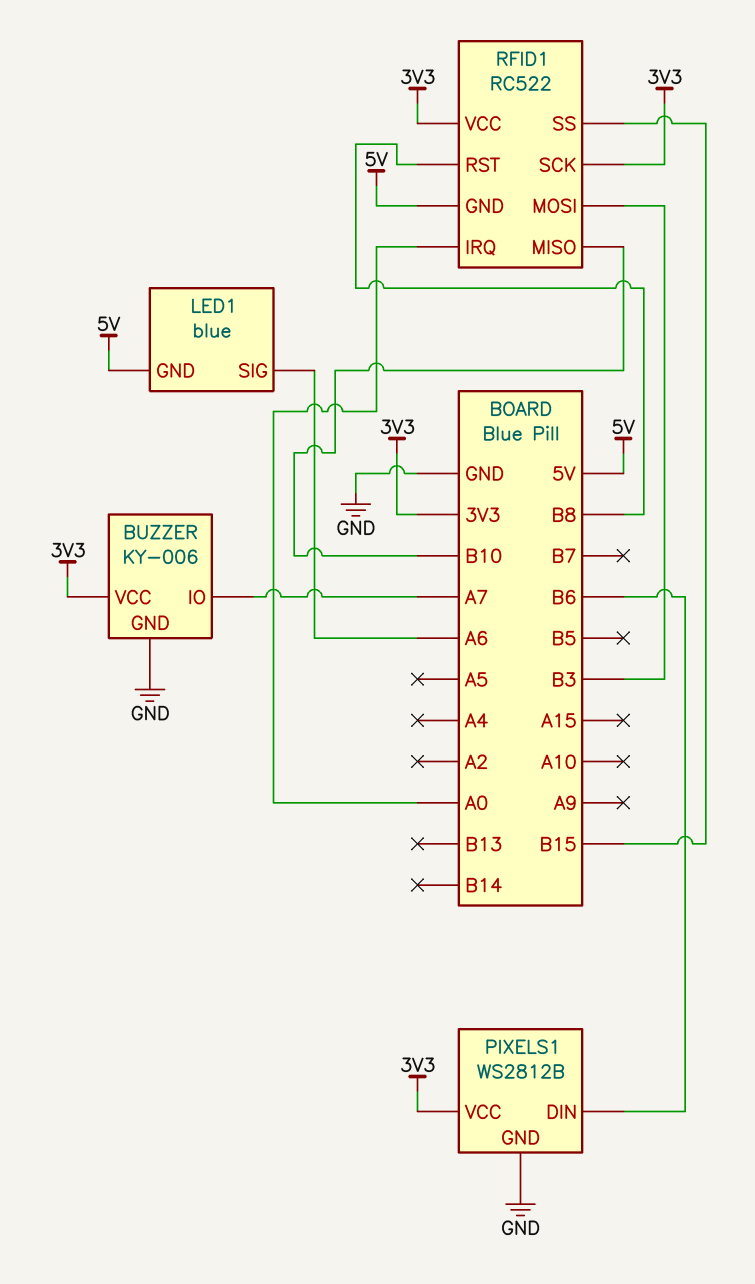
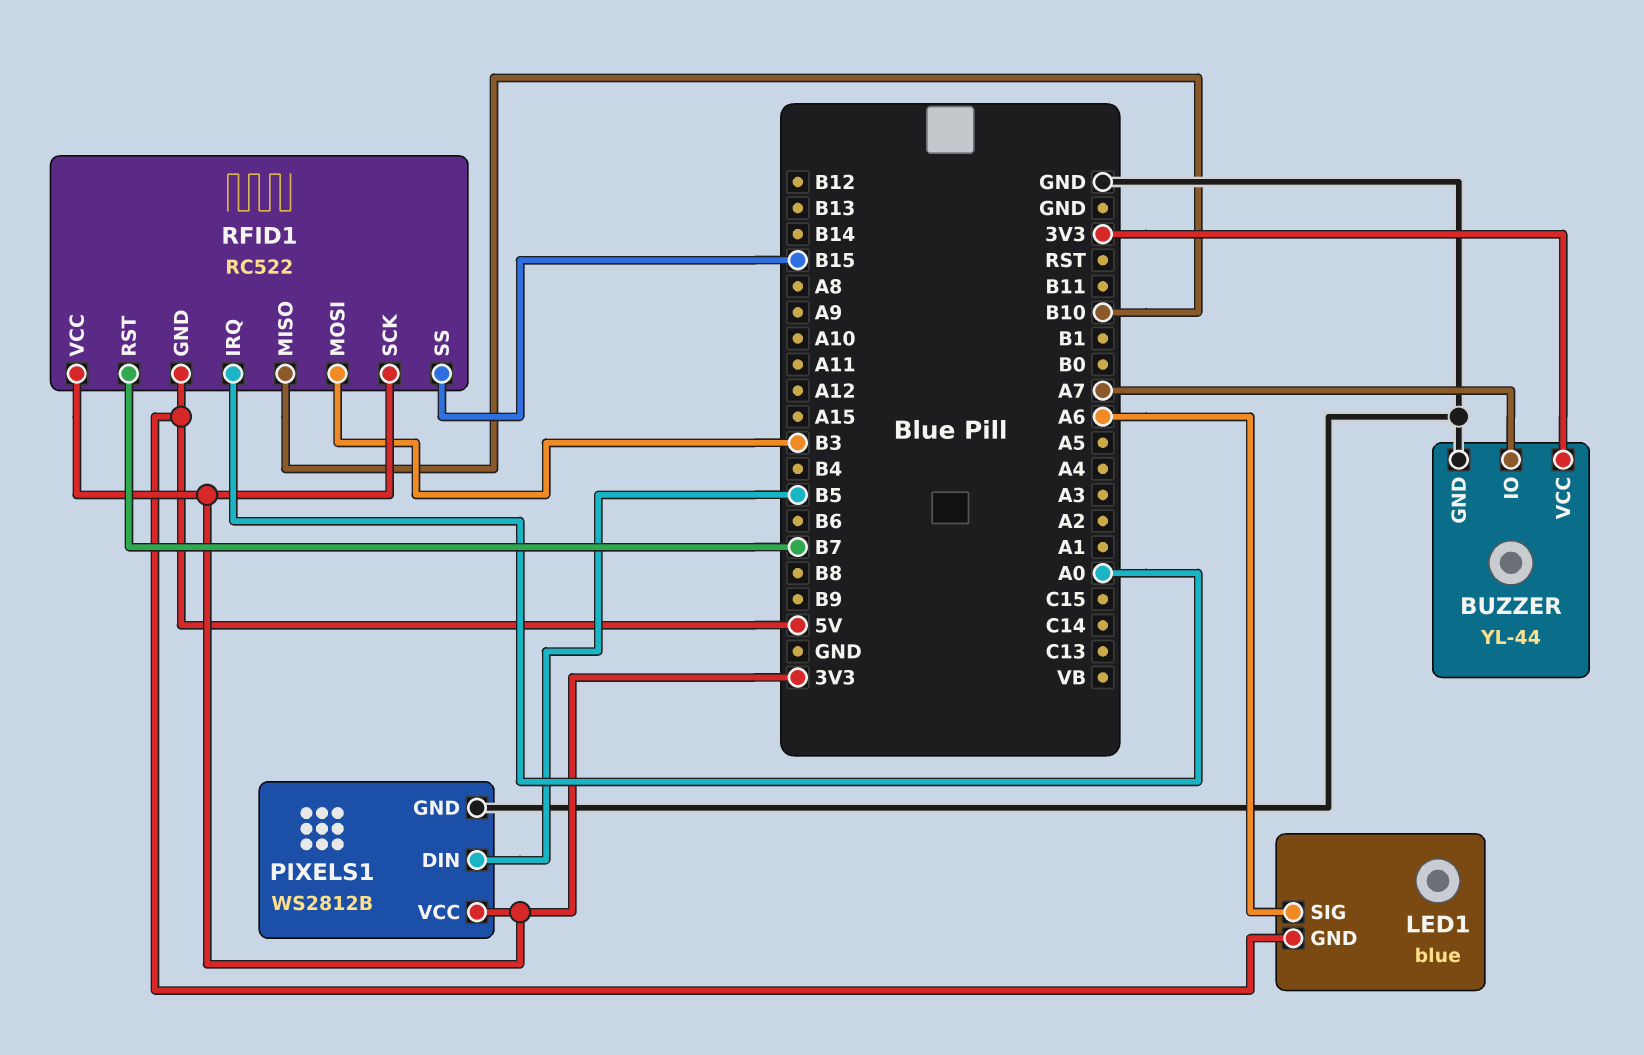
BUZZER: KY-006 -> YL-44
PIXELS1 pin DIN: B6 -> B5
RFID1 pin RST: B8 -> B7

